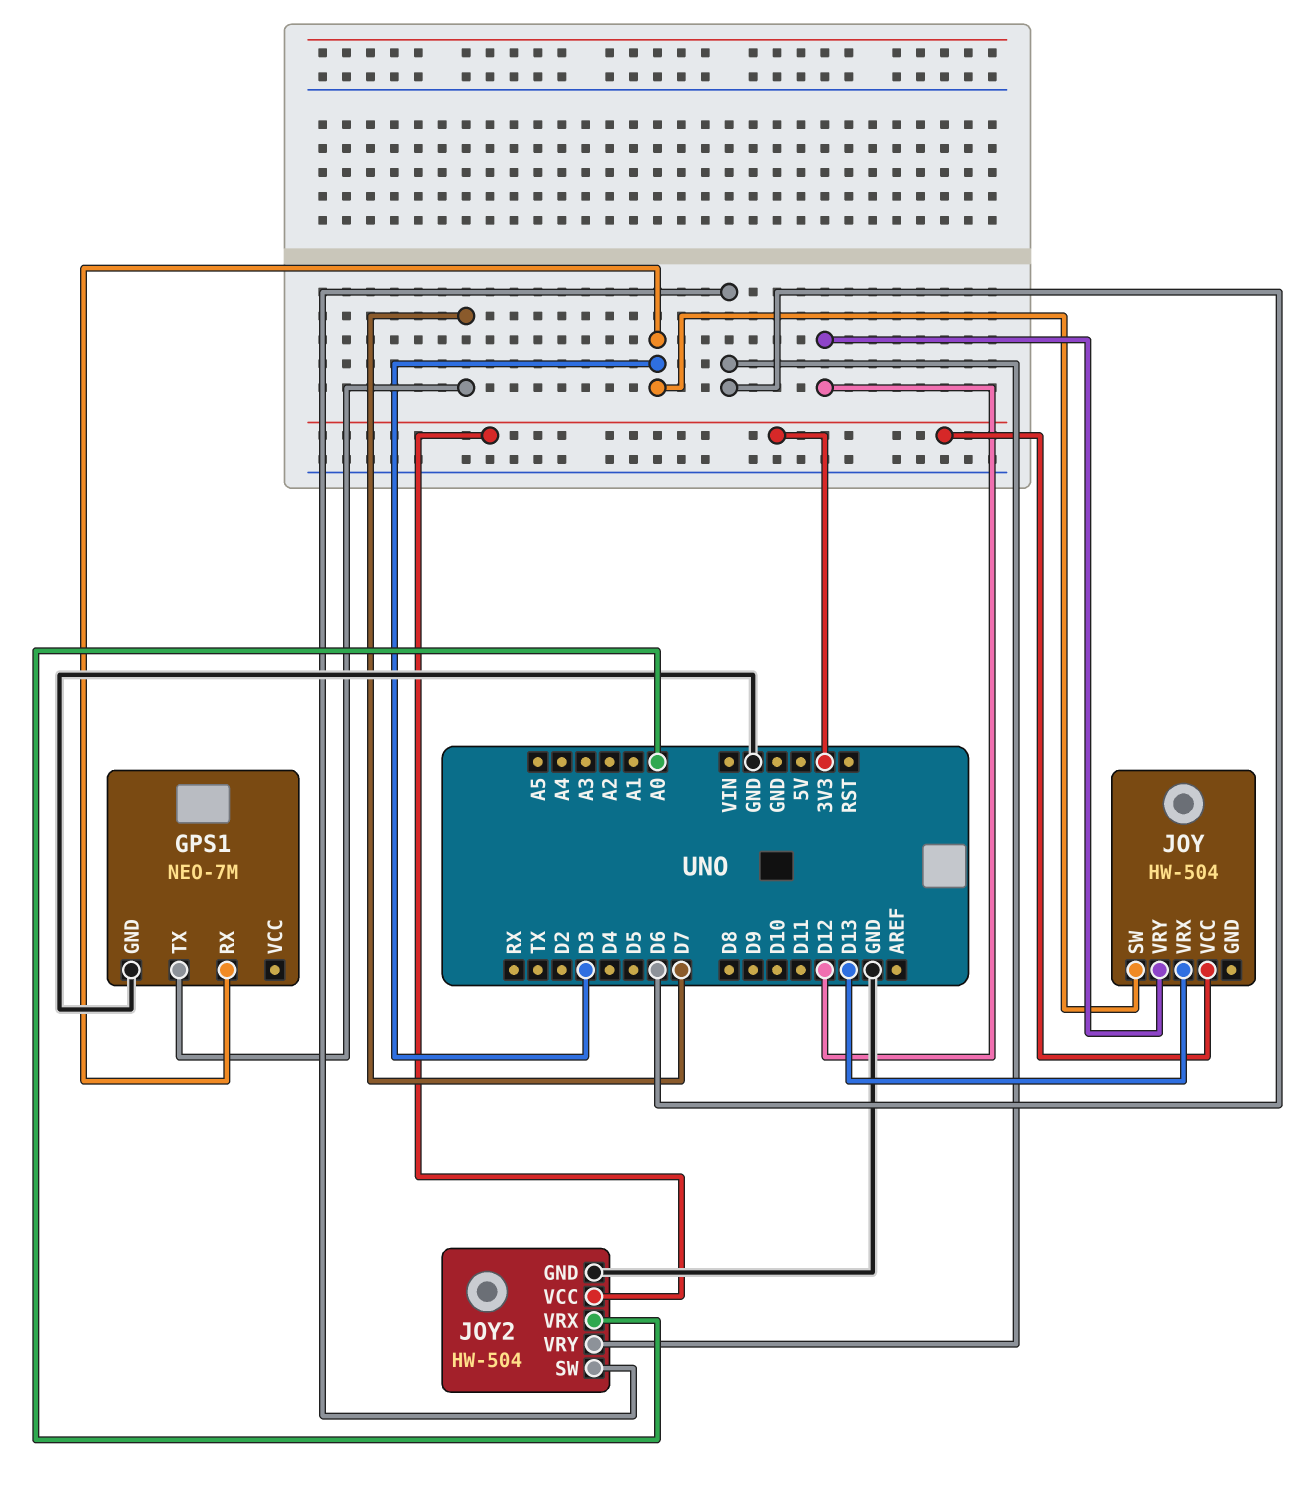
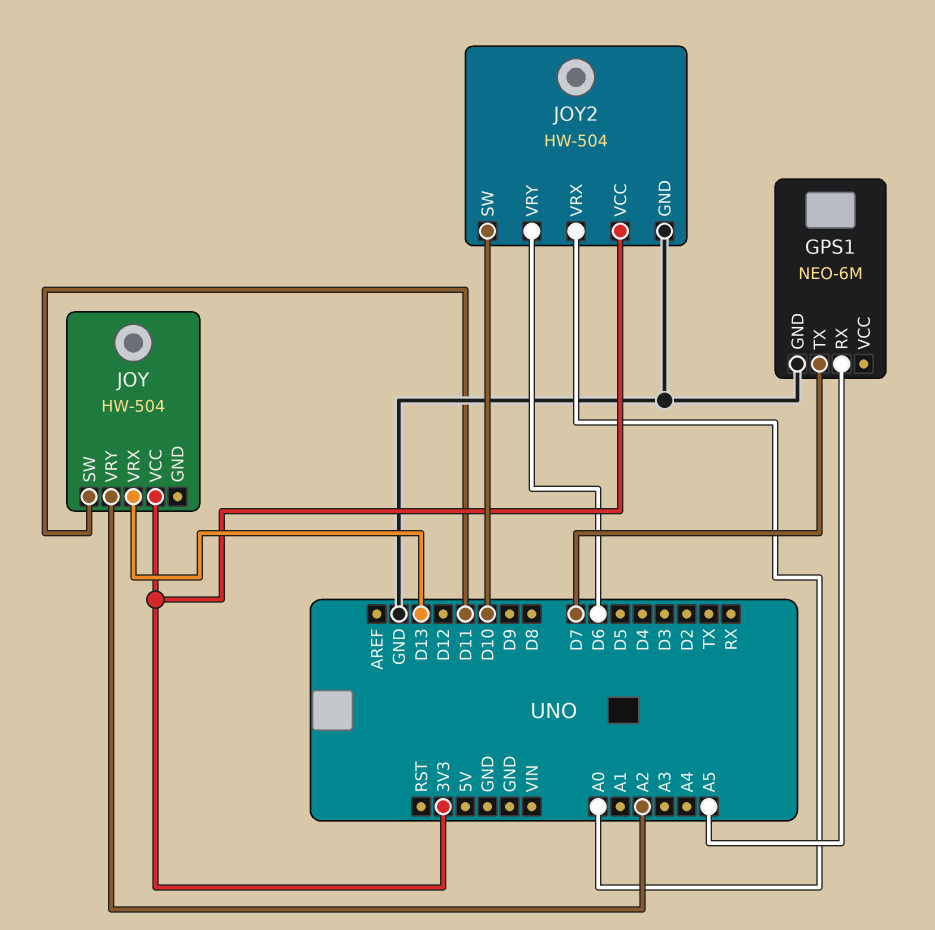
GPS1: NEO-7M -> NEO-6M
GPS1 pin RX: D3 -> A5
JOY pin SW: D3 -> D11
JOY pin VRY: D12 -> A2
JOY2 pin SW: D6 -> D10

